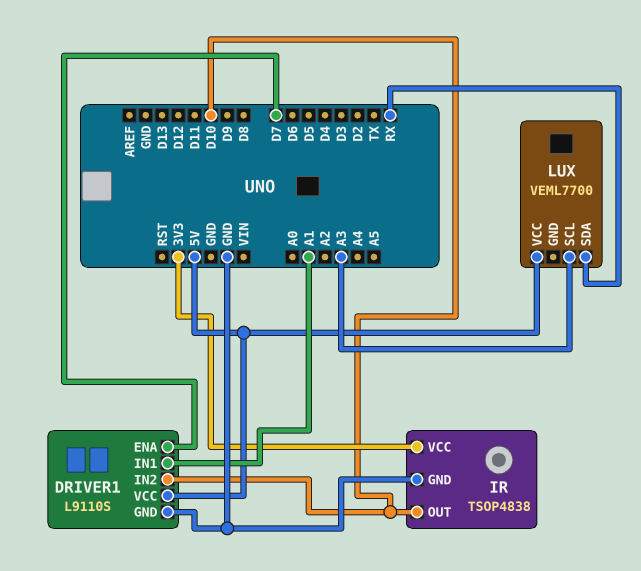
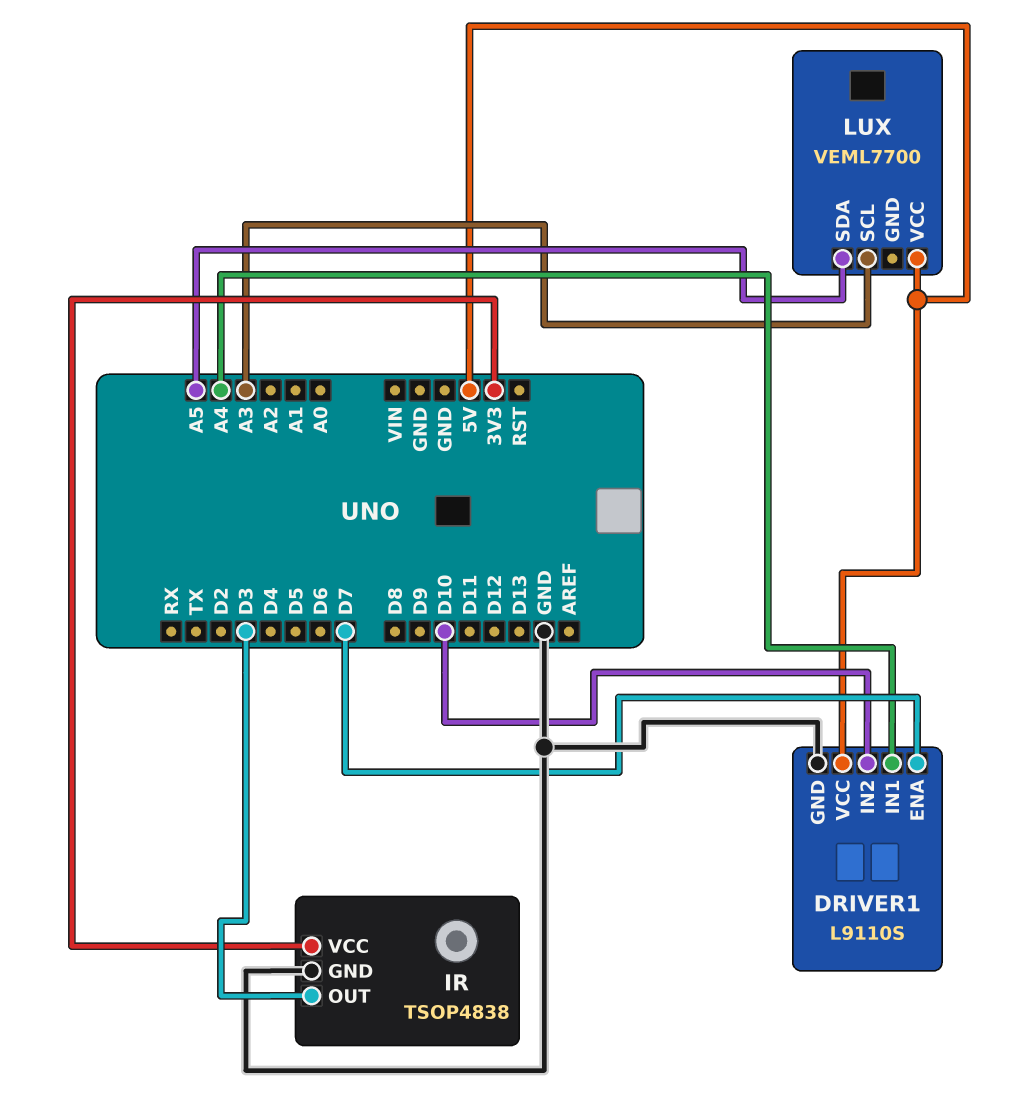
DRIVER1 pin IN1: A1 -> A4
IR pin OUT: D10 -> D3
LUX pin SDA: RX -> A5

